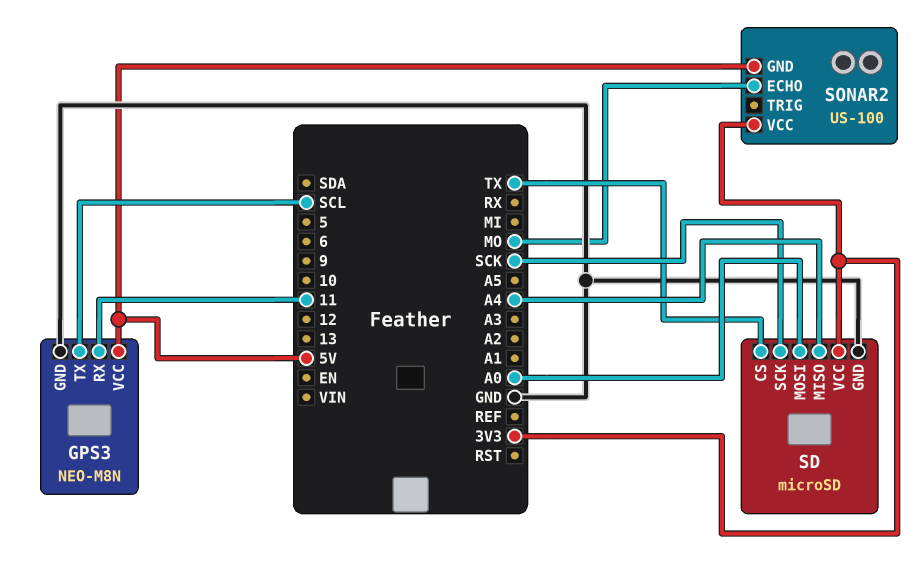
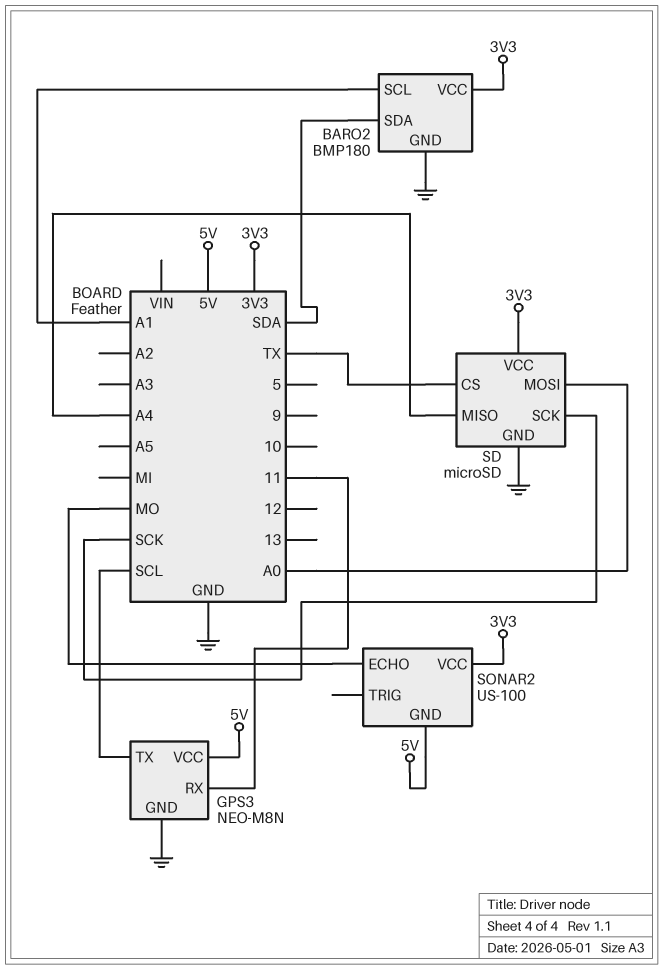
BARO2: none -> BMP180
BARO2 pin GND: none -> GND
BARO2 pin SCL: none -> A1
BARO2 pin SDA: none -> SDA
BARO2 pin VCC: none -> 3V3

